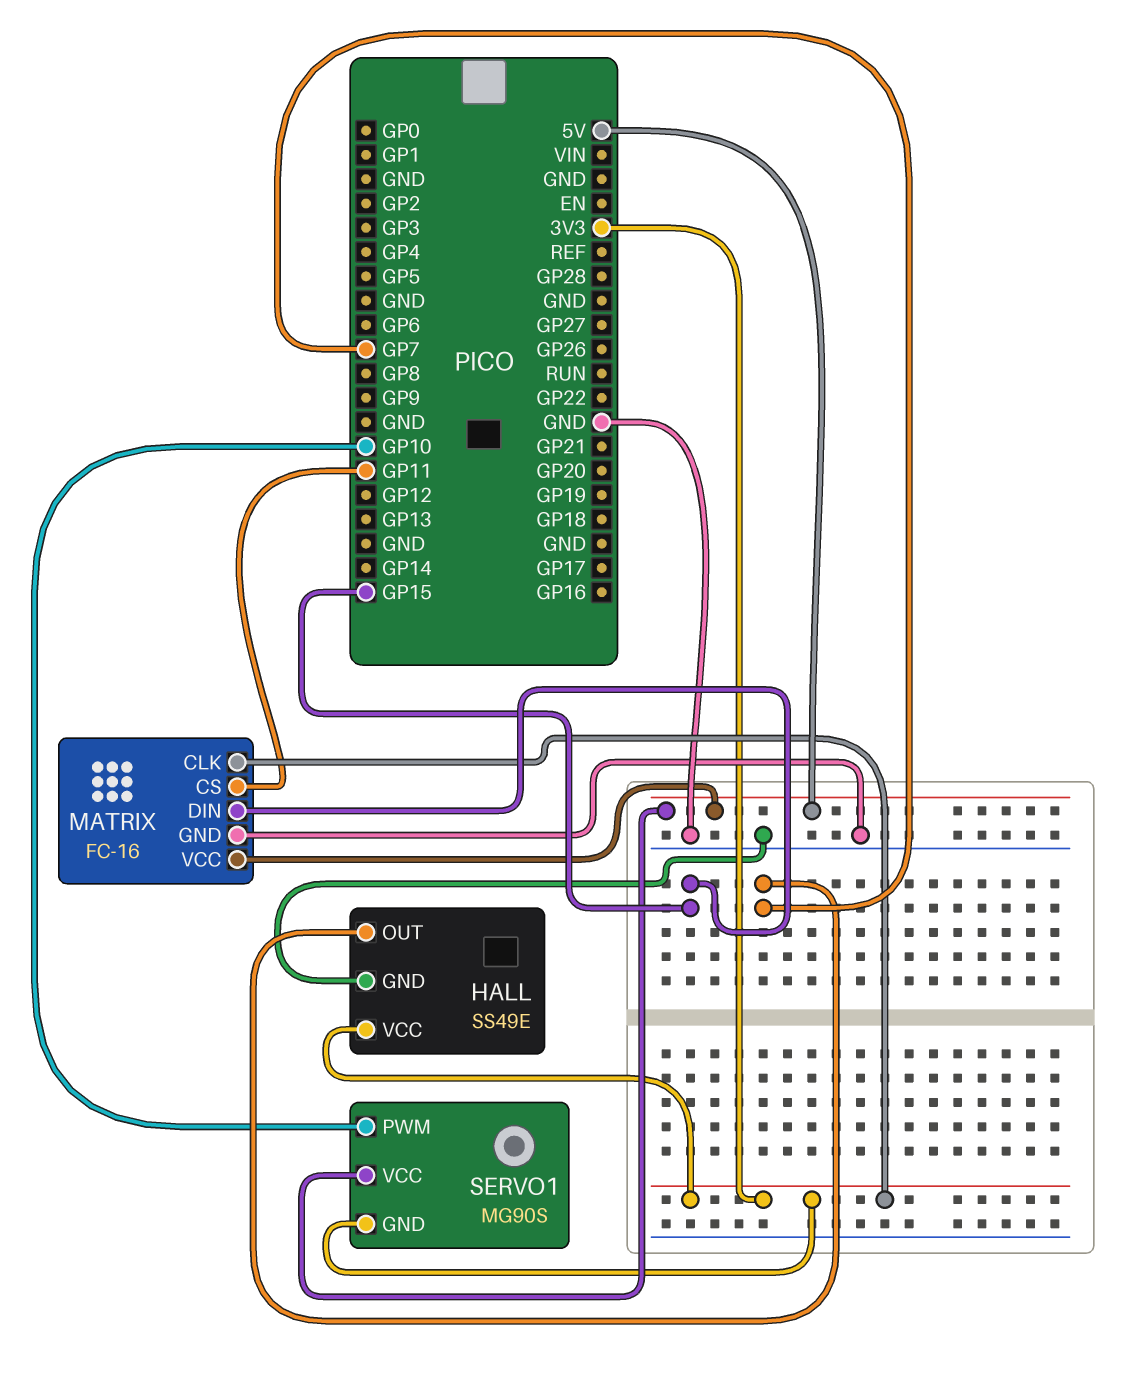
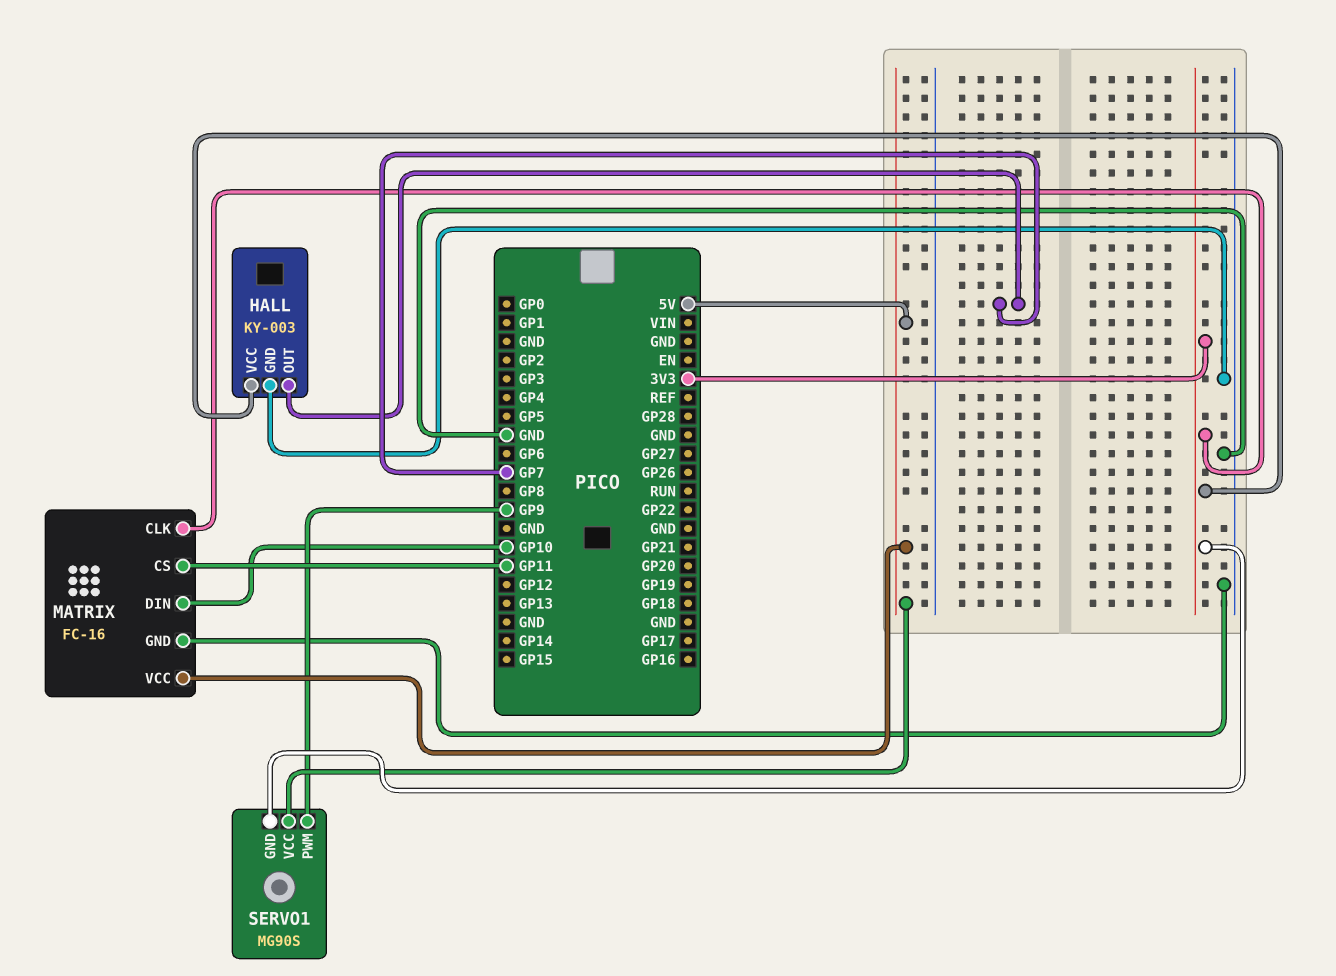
HALL: SS49E -> KY-003
MATRIX pin DIN: GP15 -> GP10
SERVO1 pin PWM: GP10 -> GP9

